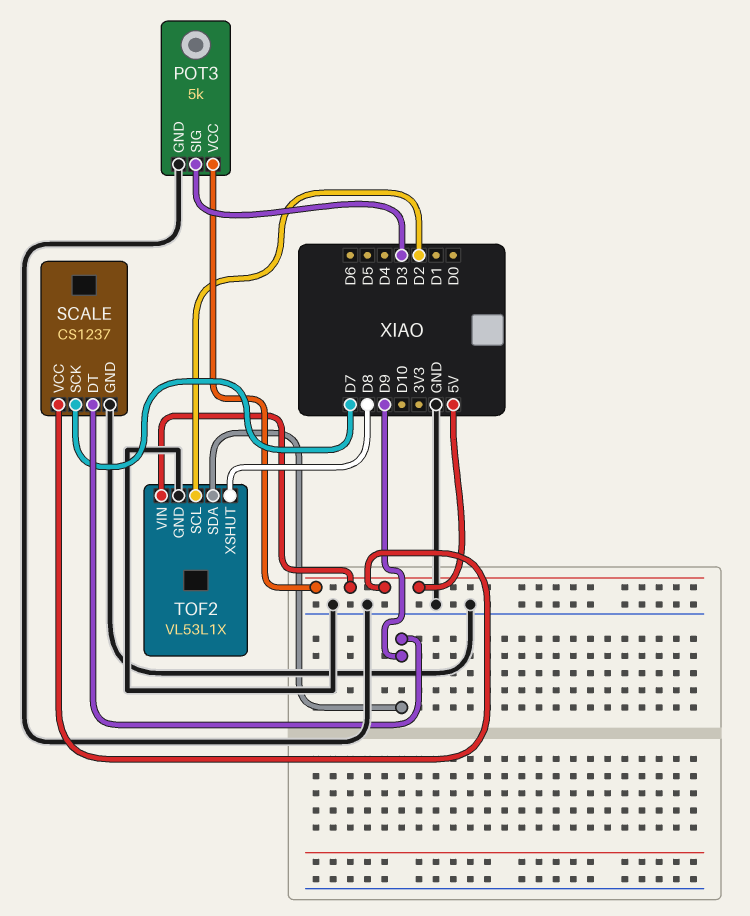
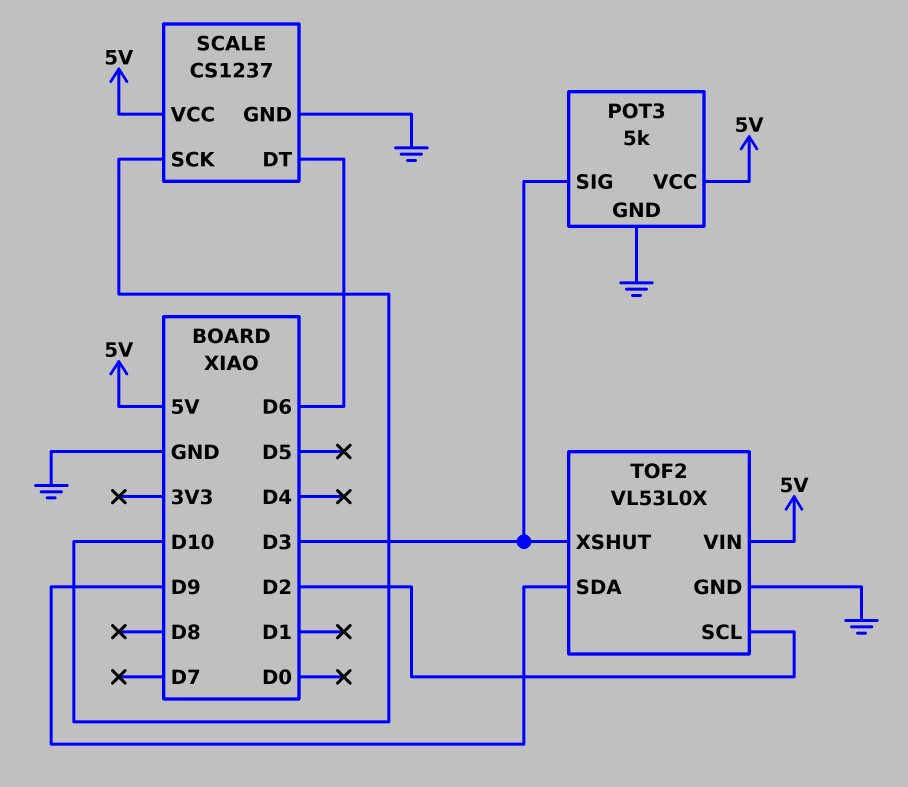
SCALE pin DT: D9 -> D6
SCALE pin SCK: D7 -> D10
TOF2: VL53L1X -> VL53L0X
TOF2 pin XSHUT: D8 -> D3

